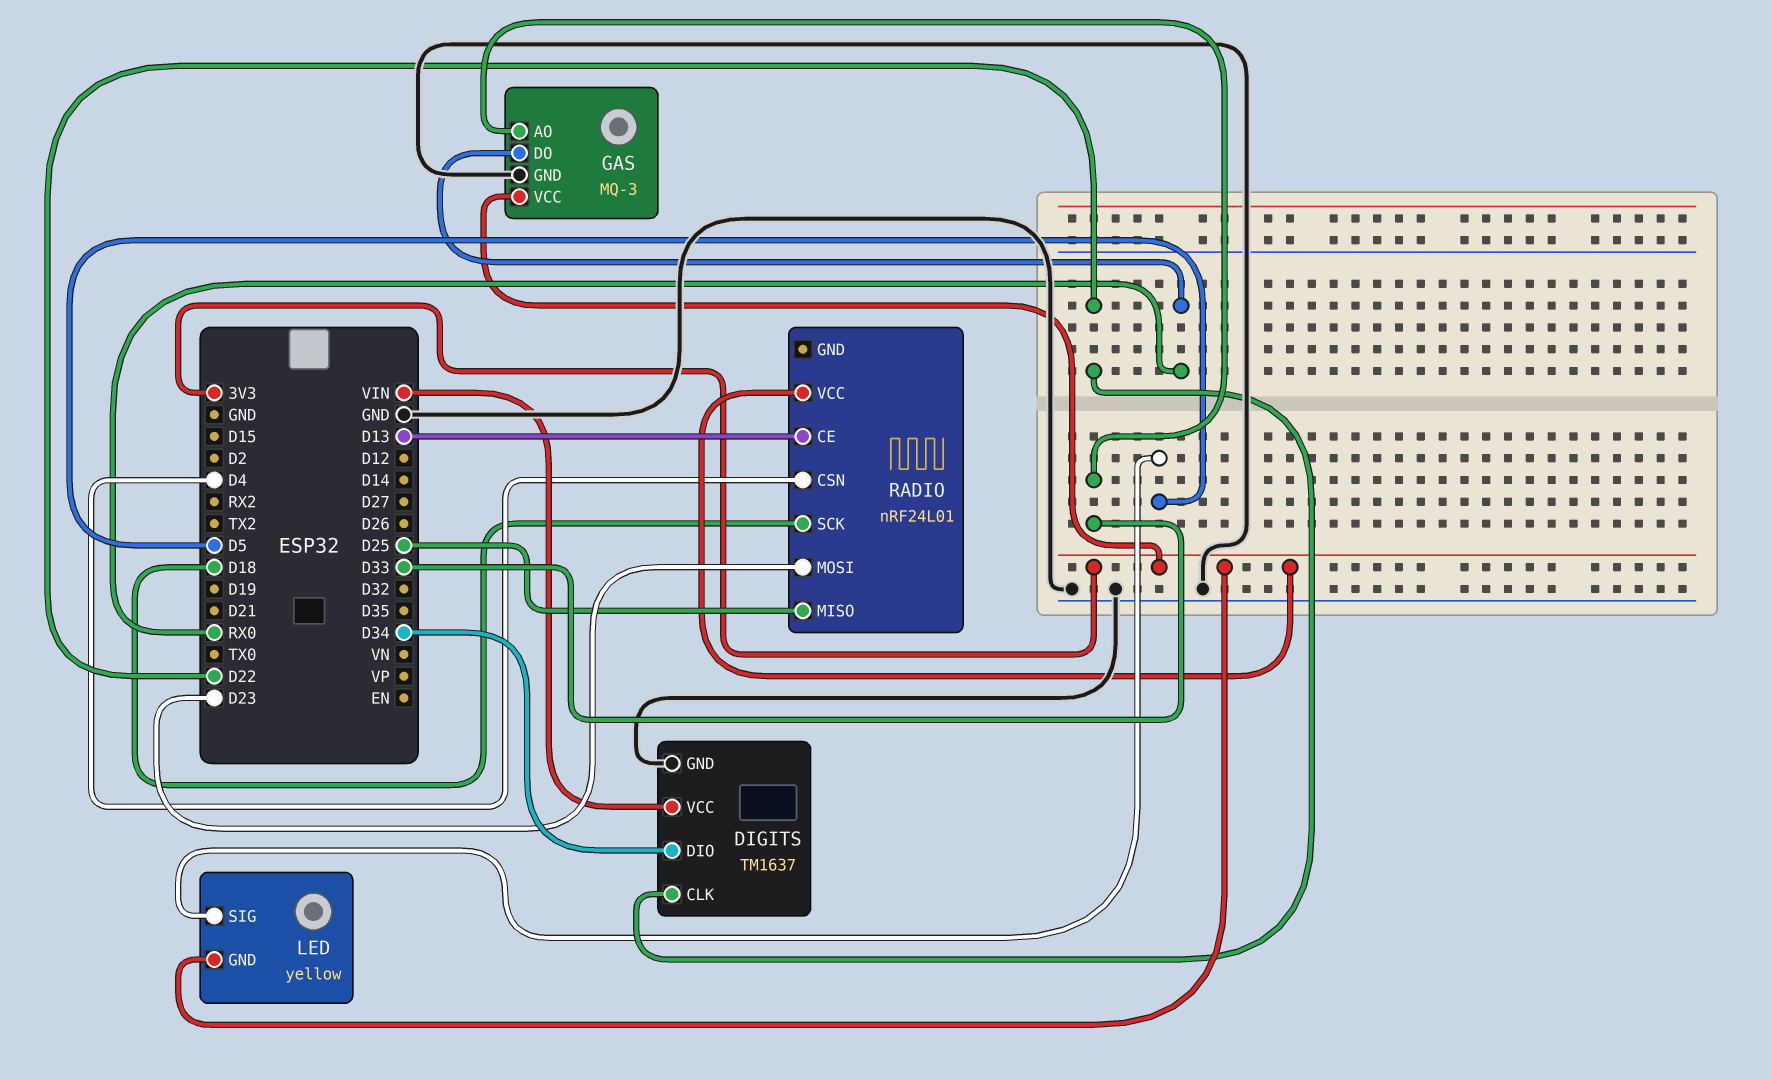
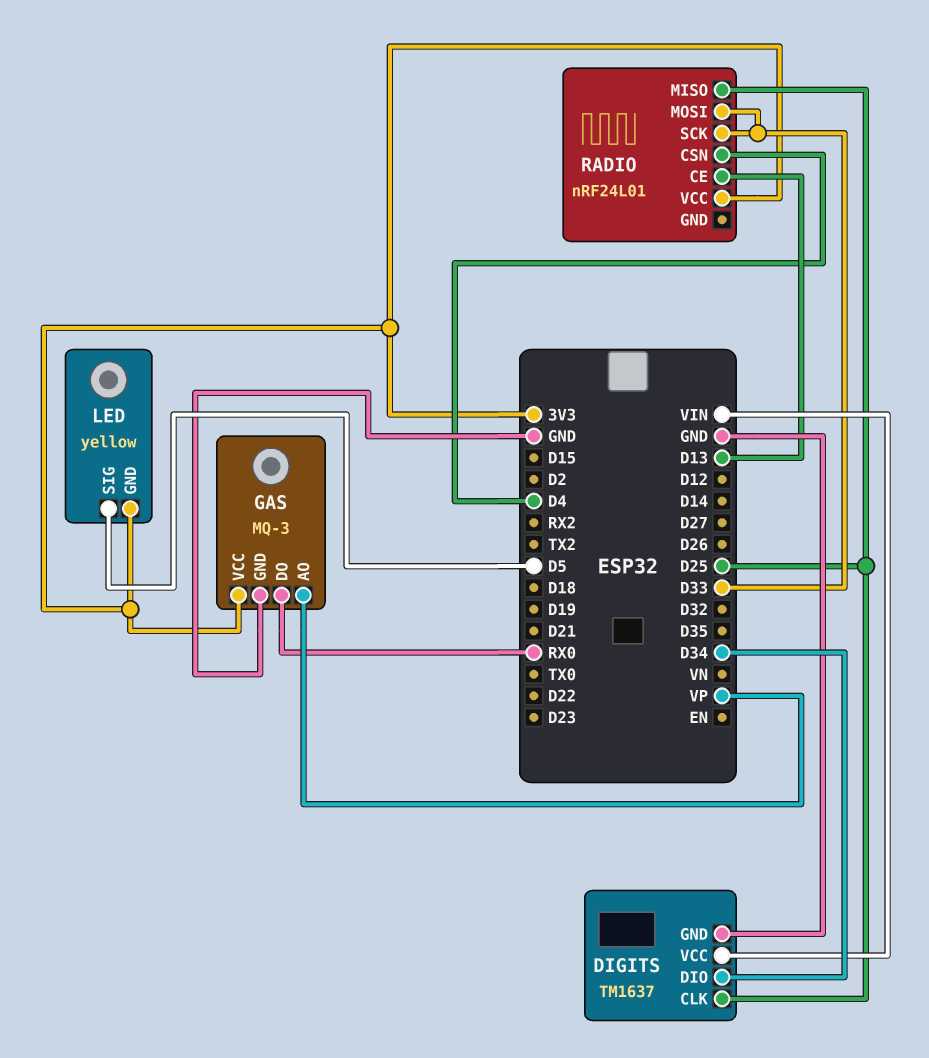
DIGITS pin CLK: D22 -> D25
GAS pin AO: D33 -> VP
RADIO pin MOSI: D23 -> D33
RADIO pin SCK: D18 -> D33

